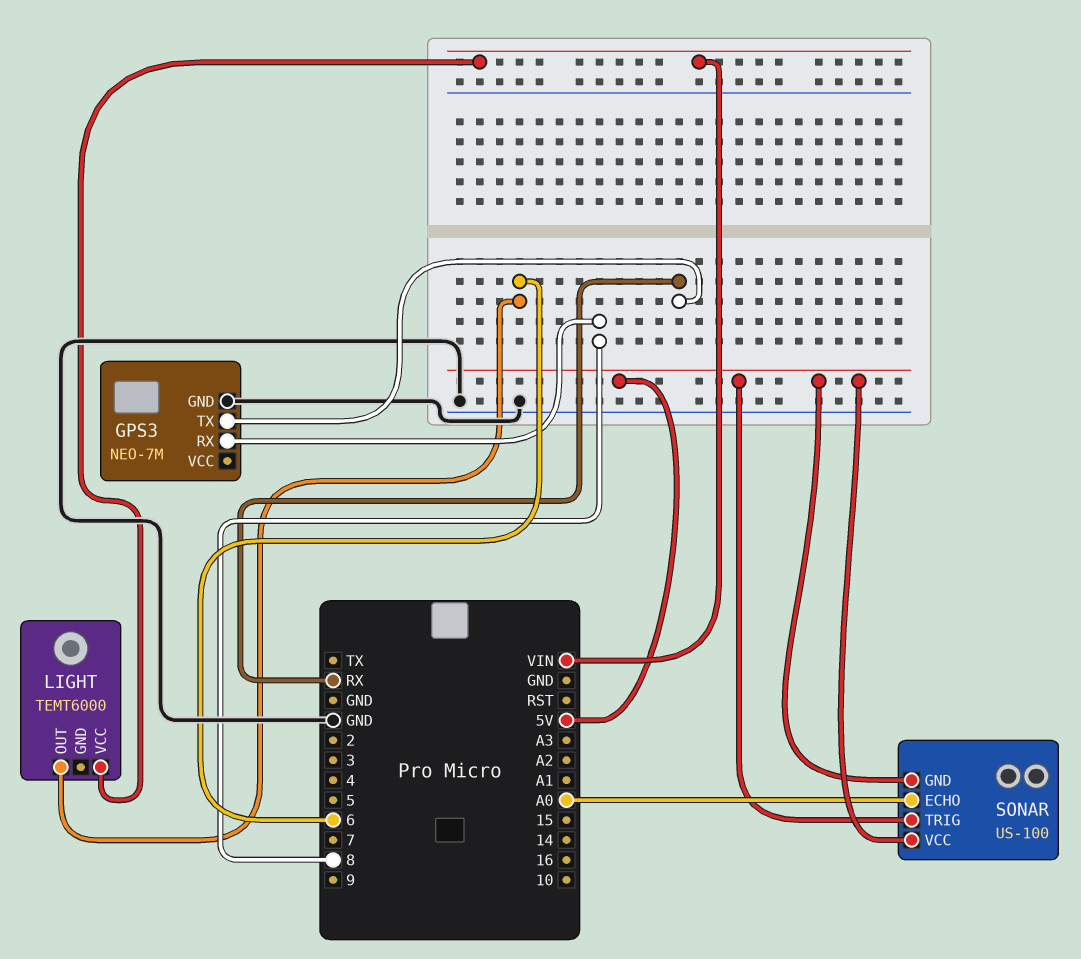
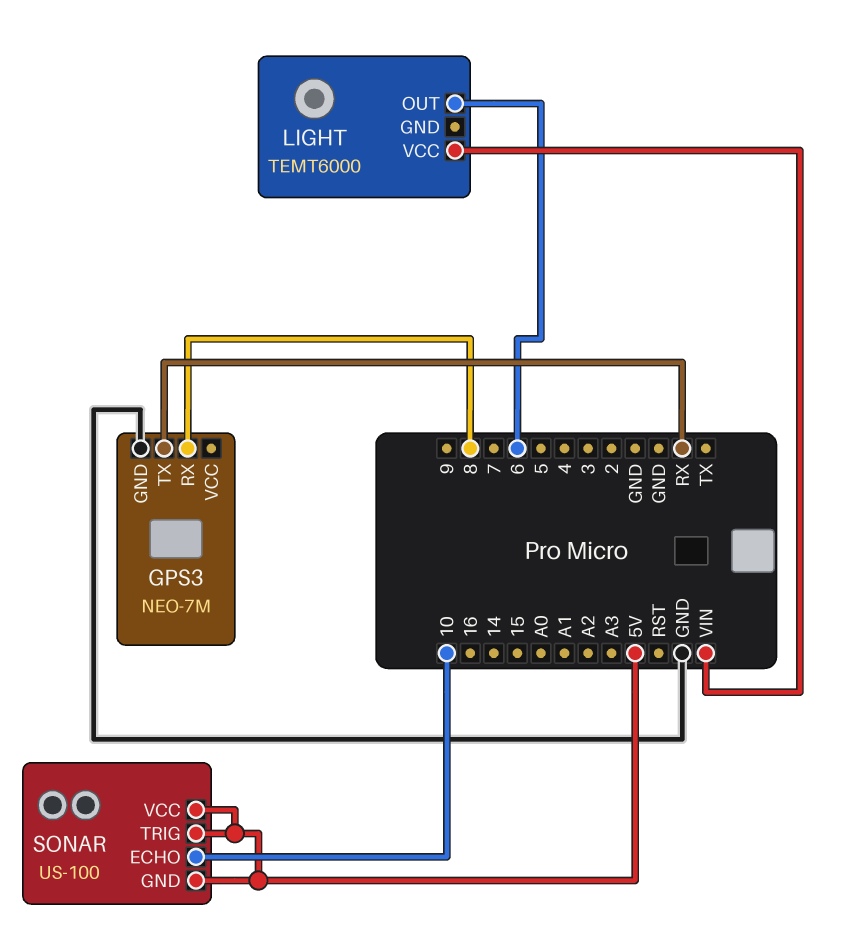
SONAR pin ECHO: A0 -> 10

